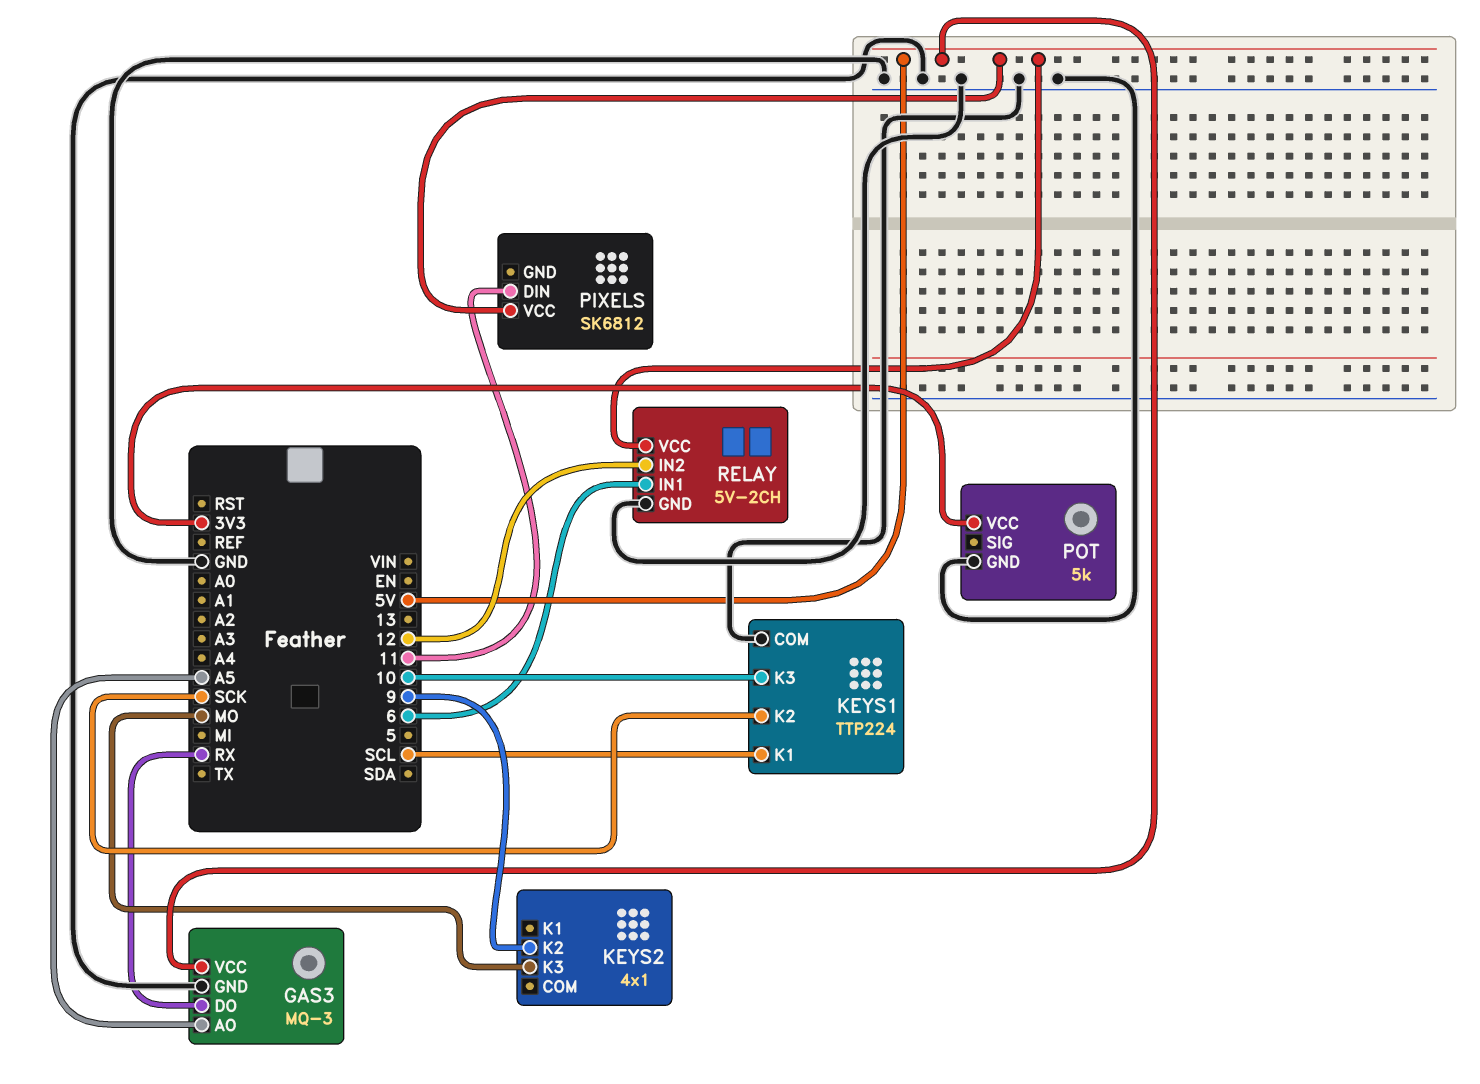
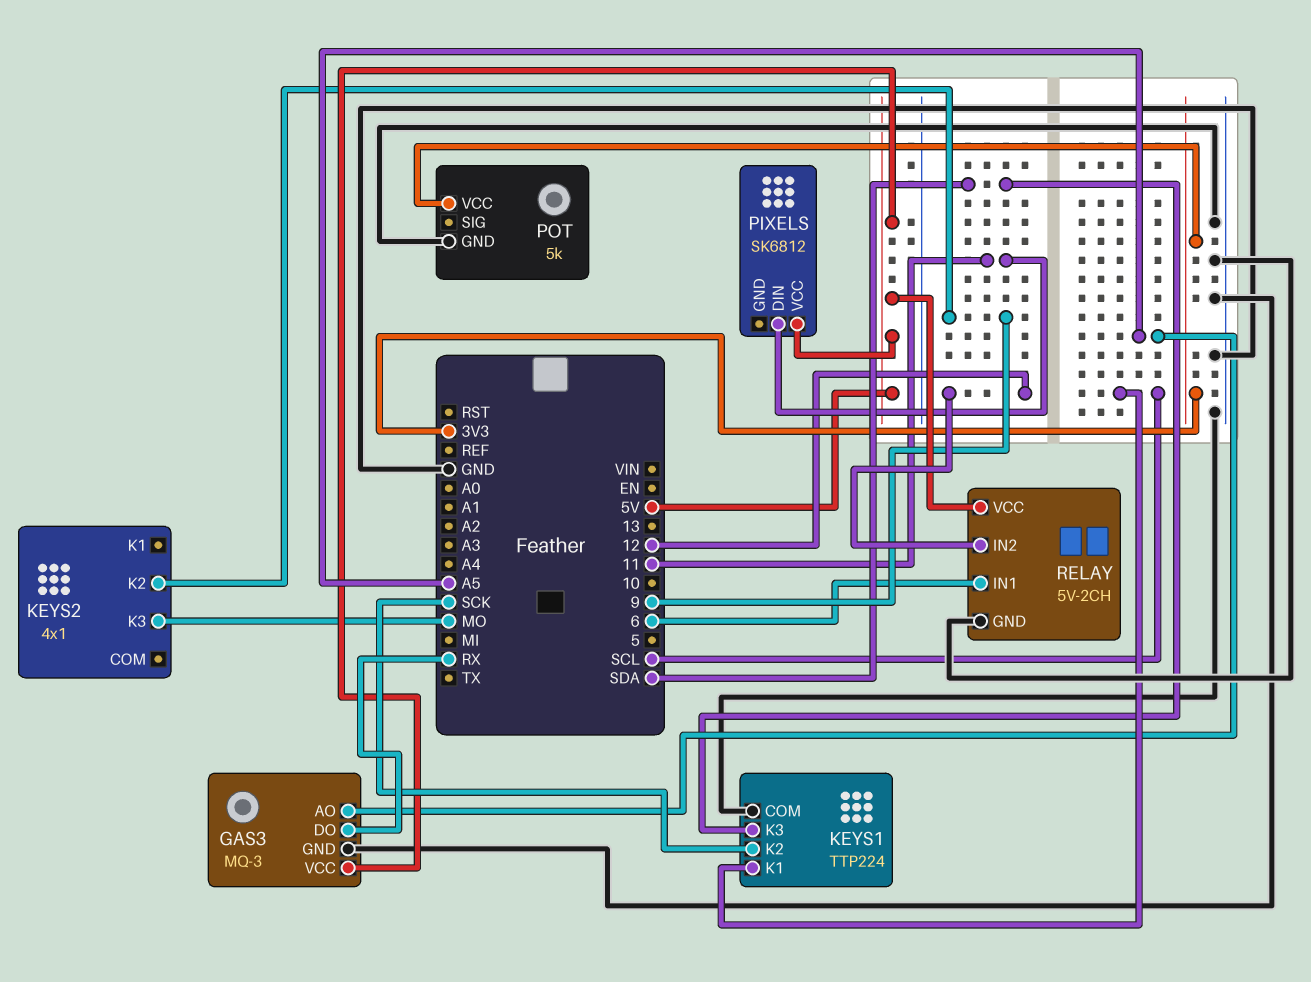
KEYS1 pin K3: 10 -> SDA

